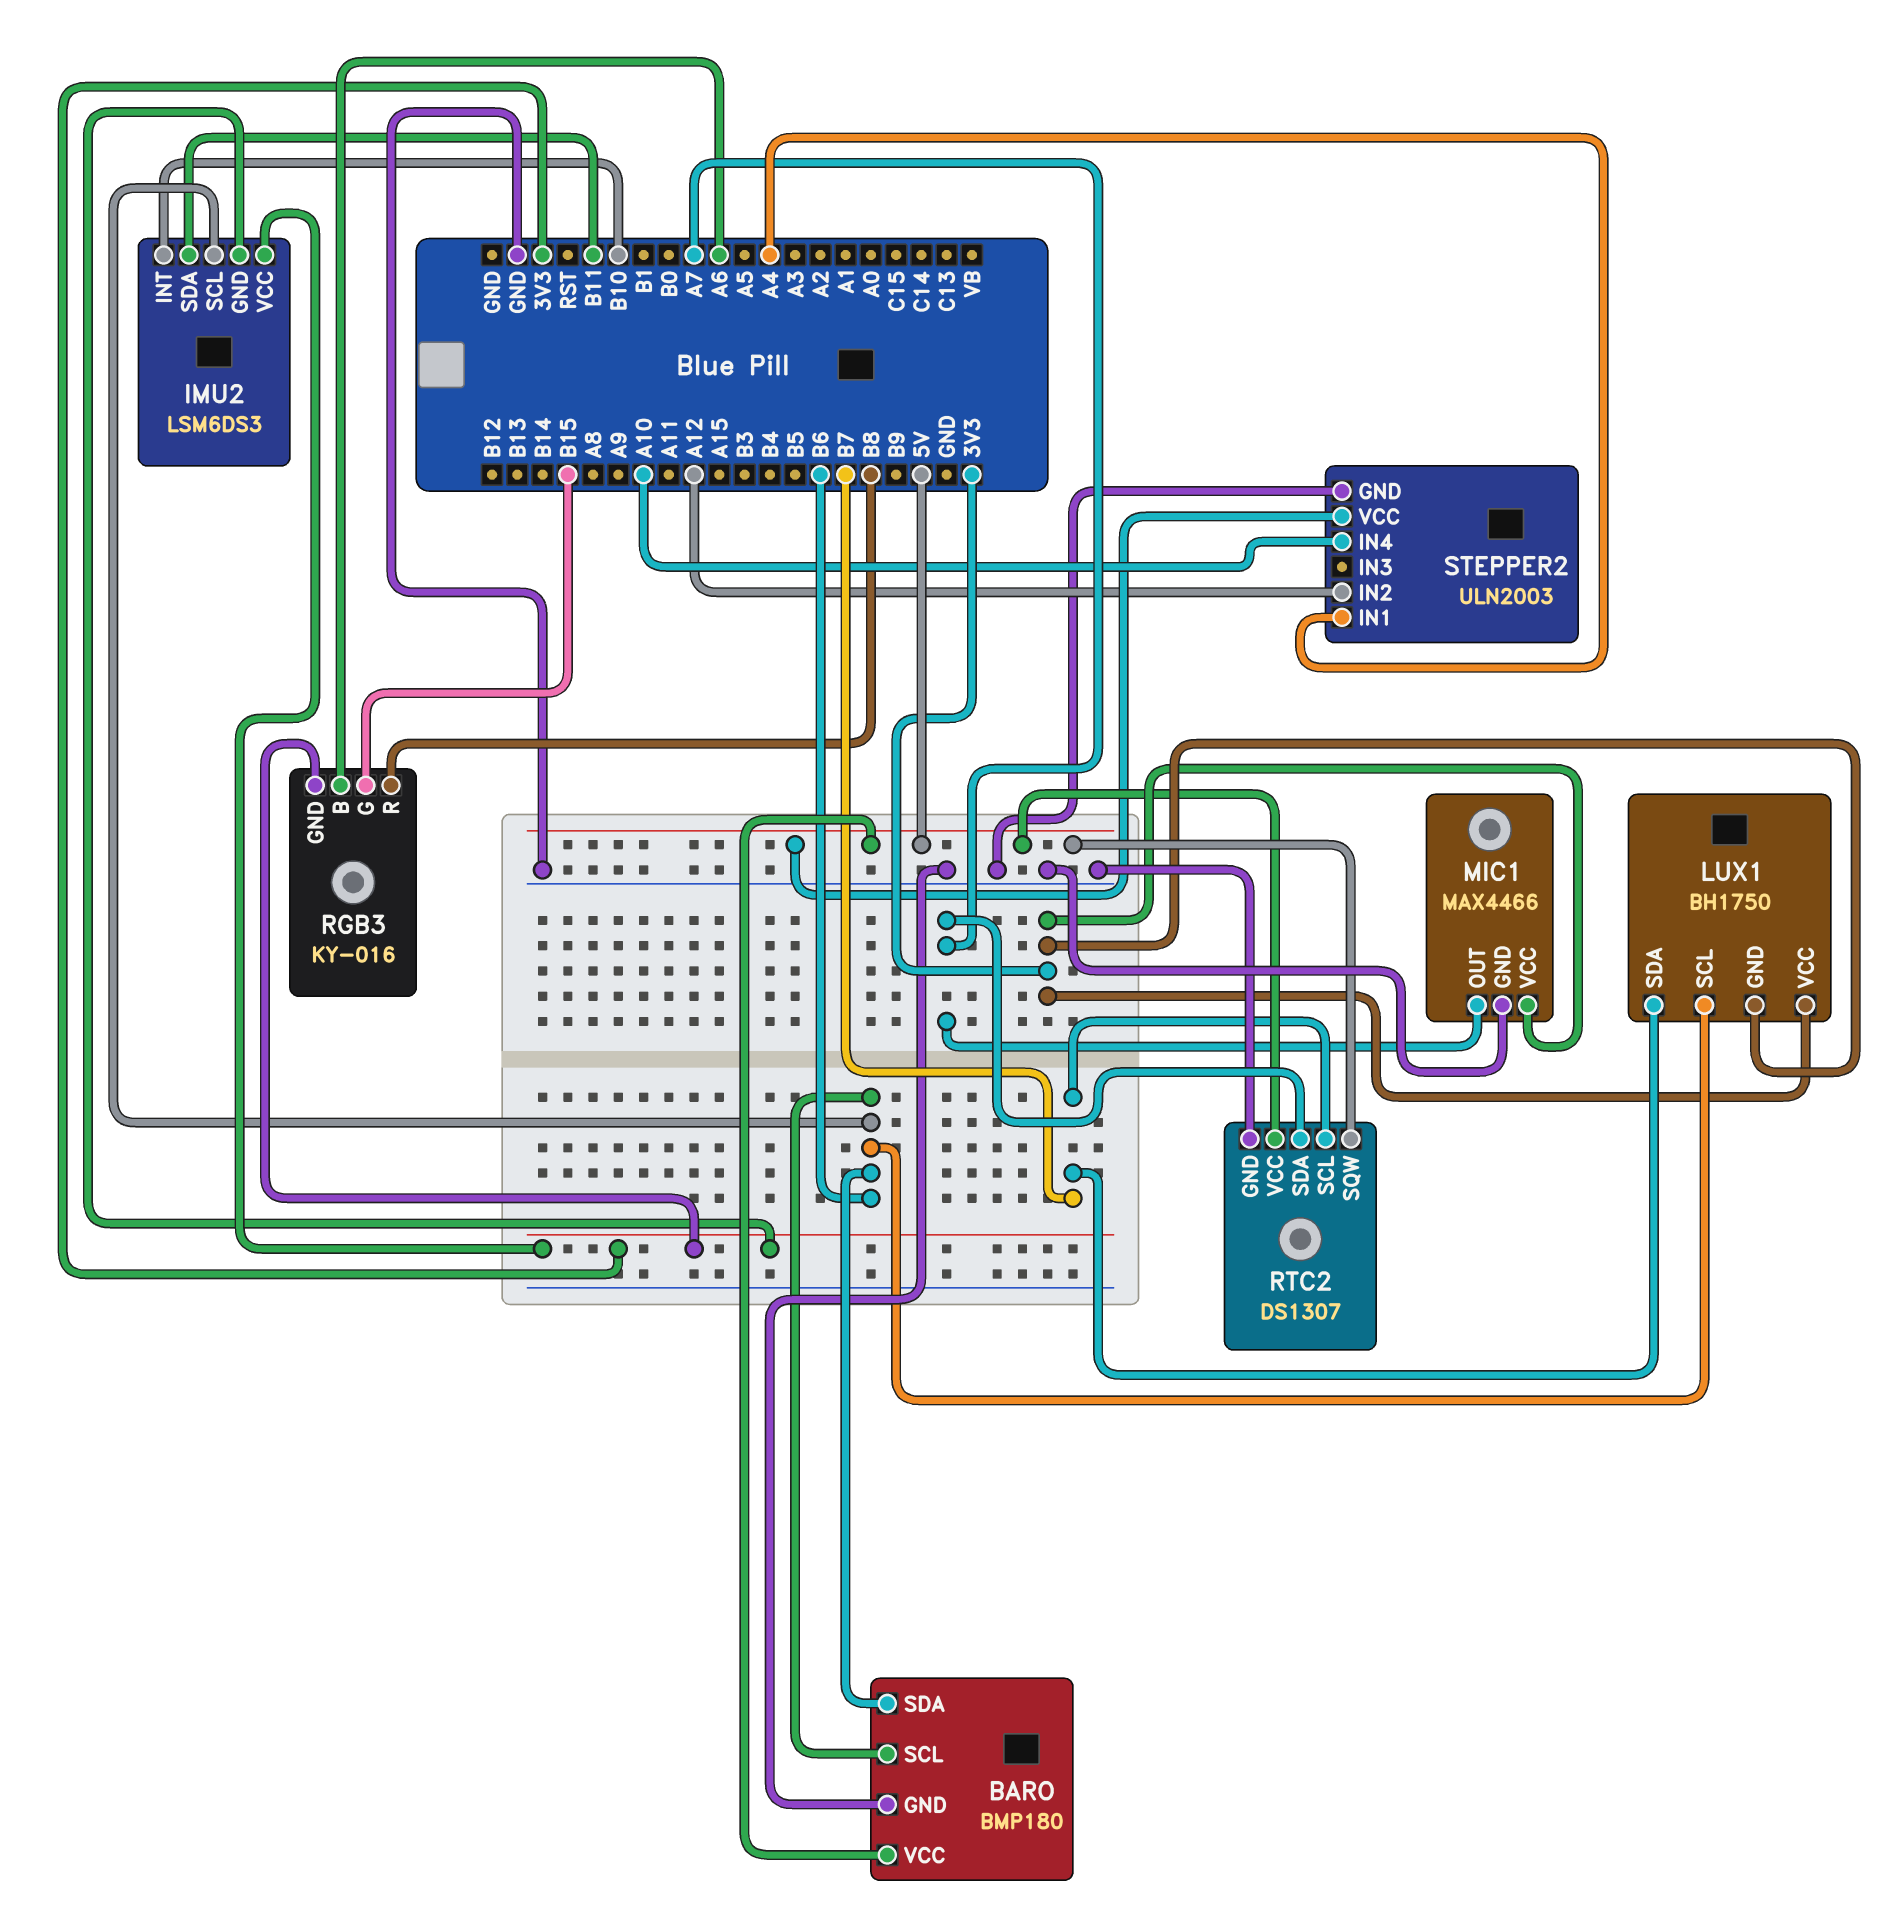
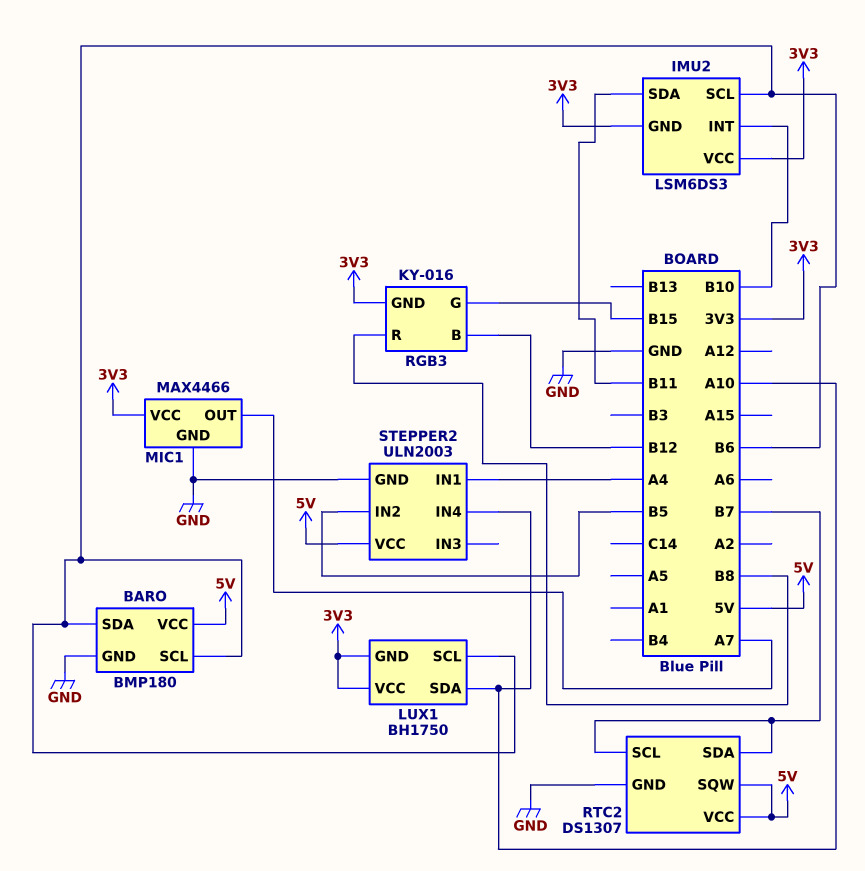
LUX1 pin SDA: B7 -> A10
RGB3 pin B: A6 -> B12
RTC2 pin SDA: A7 -> B7
STEPPER2 pin IN2: A12 -> B5

